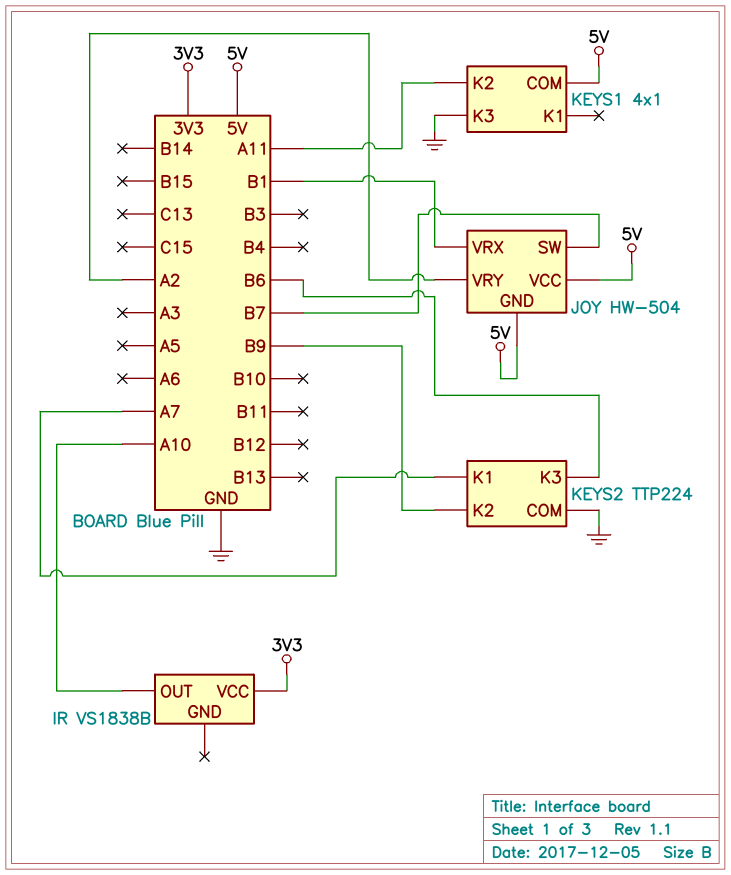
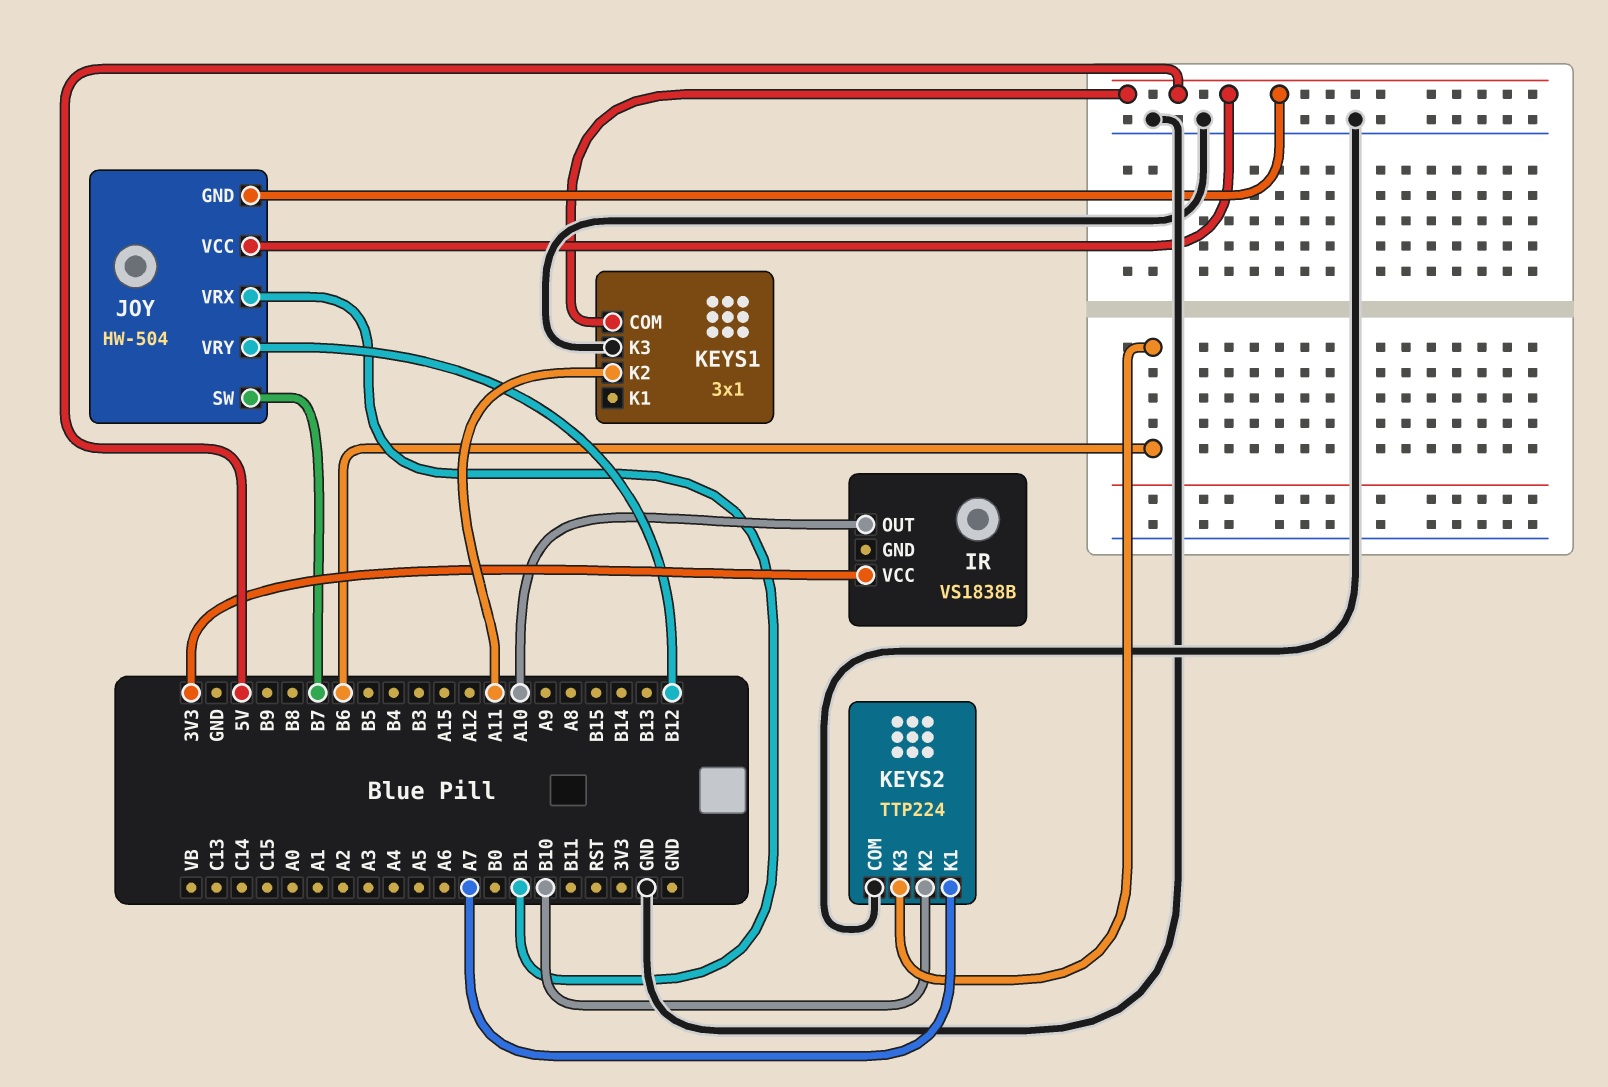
JOY pin VRY: A2 -> B12
KEYS1: 4x1 -> 3x1
KEYS2 pin K2: B9 -> B10

